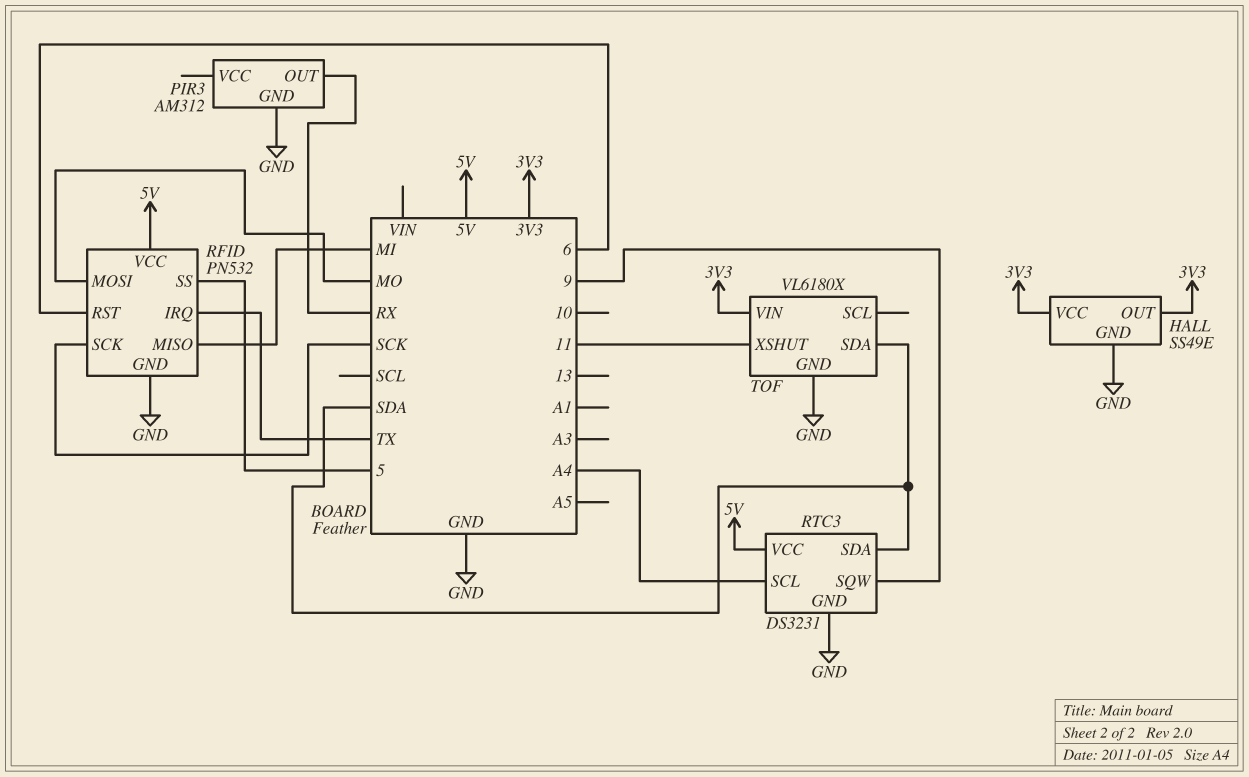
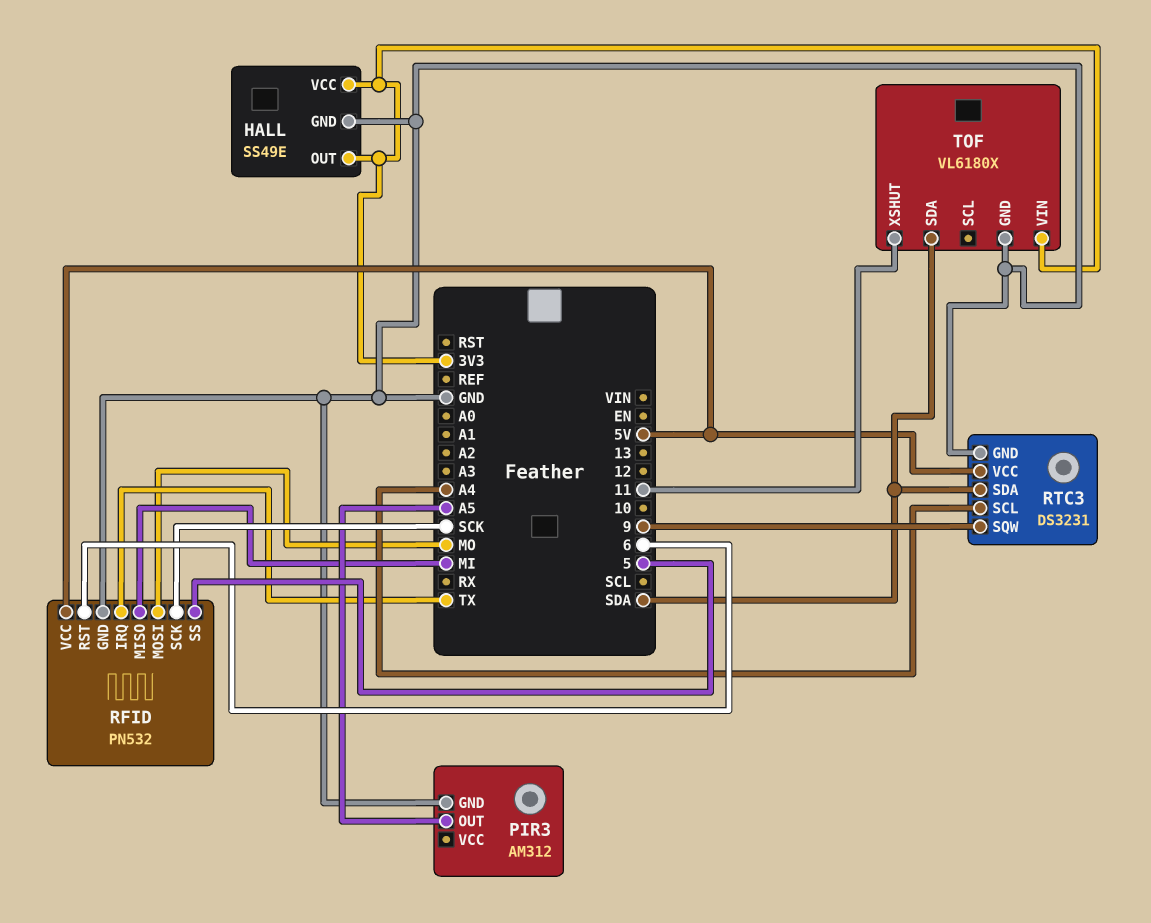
PIR3 pin OUT: RX -> A5

